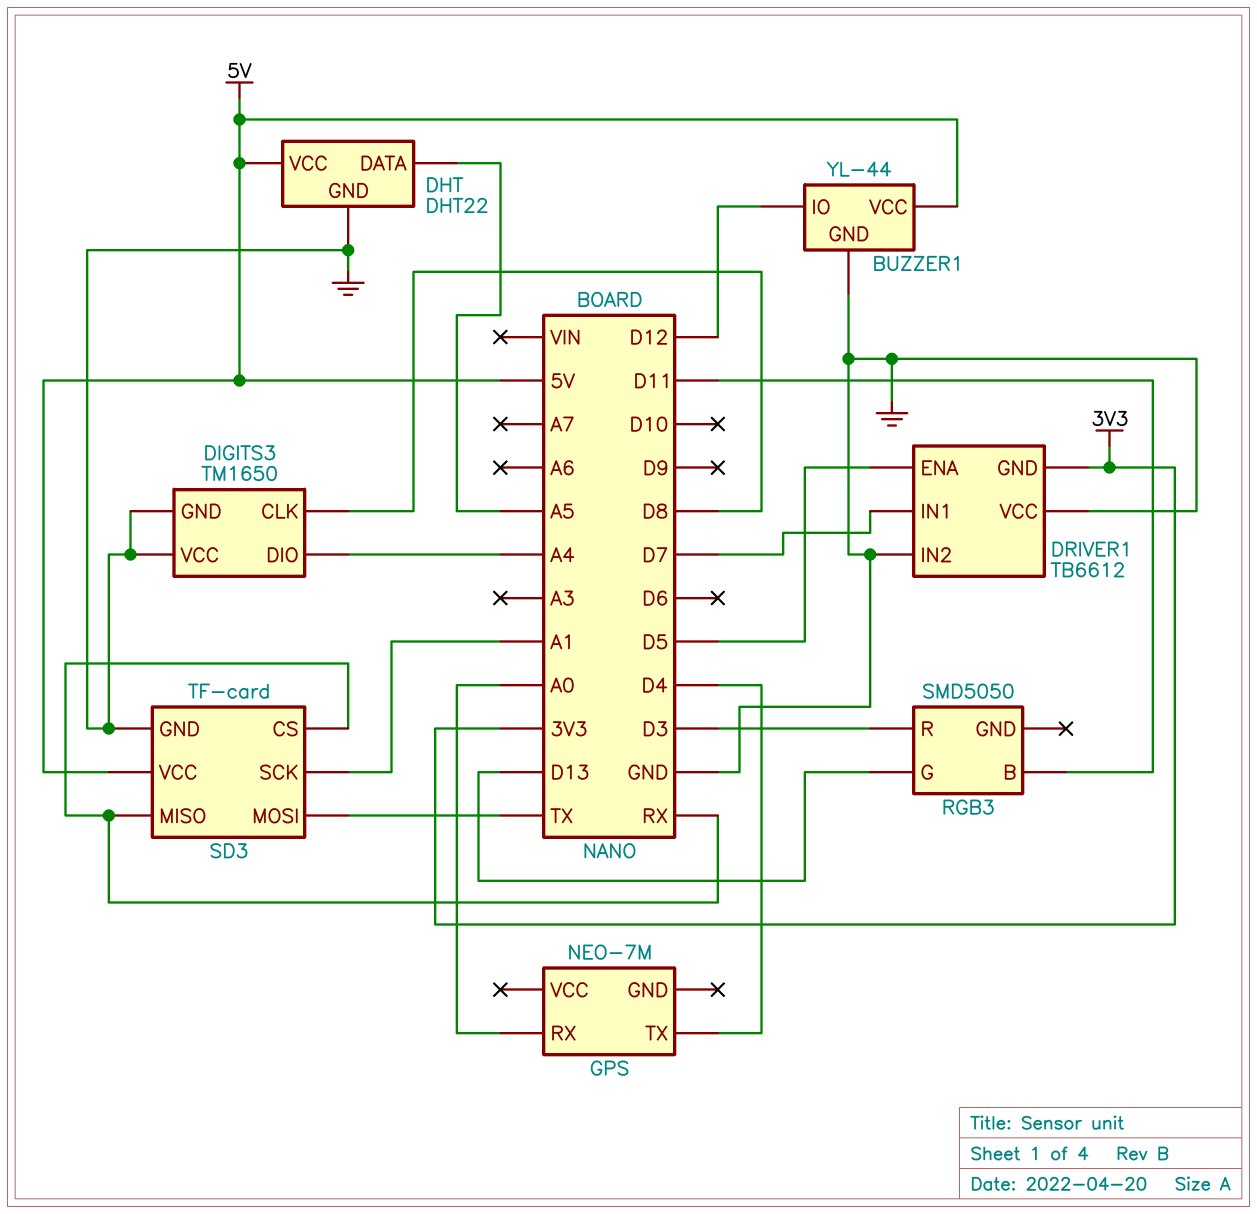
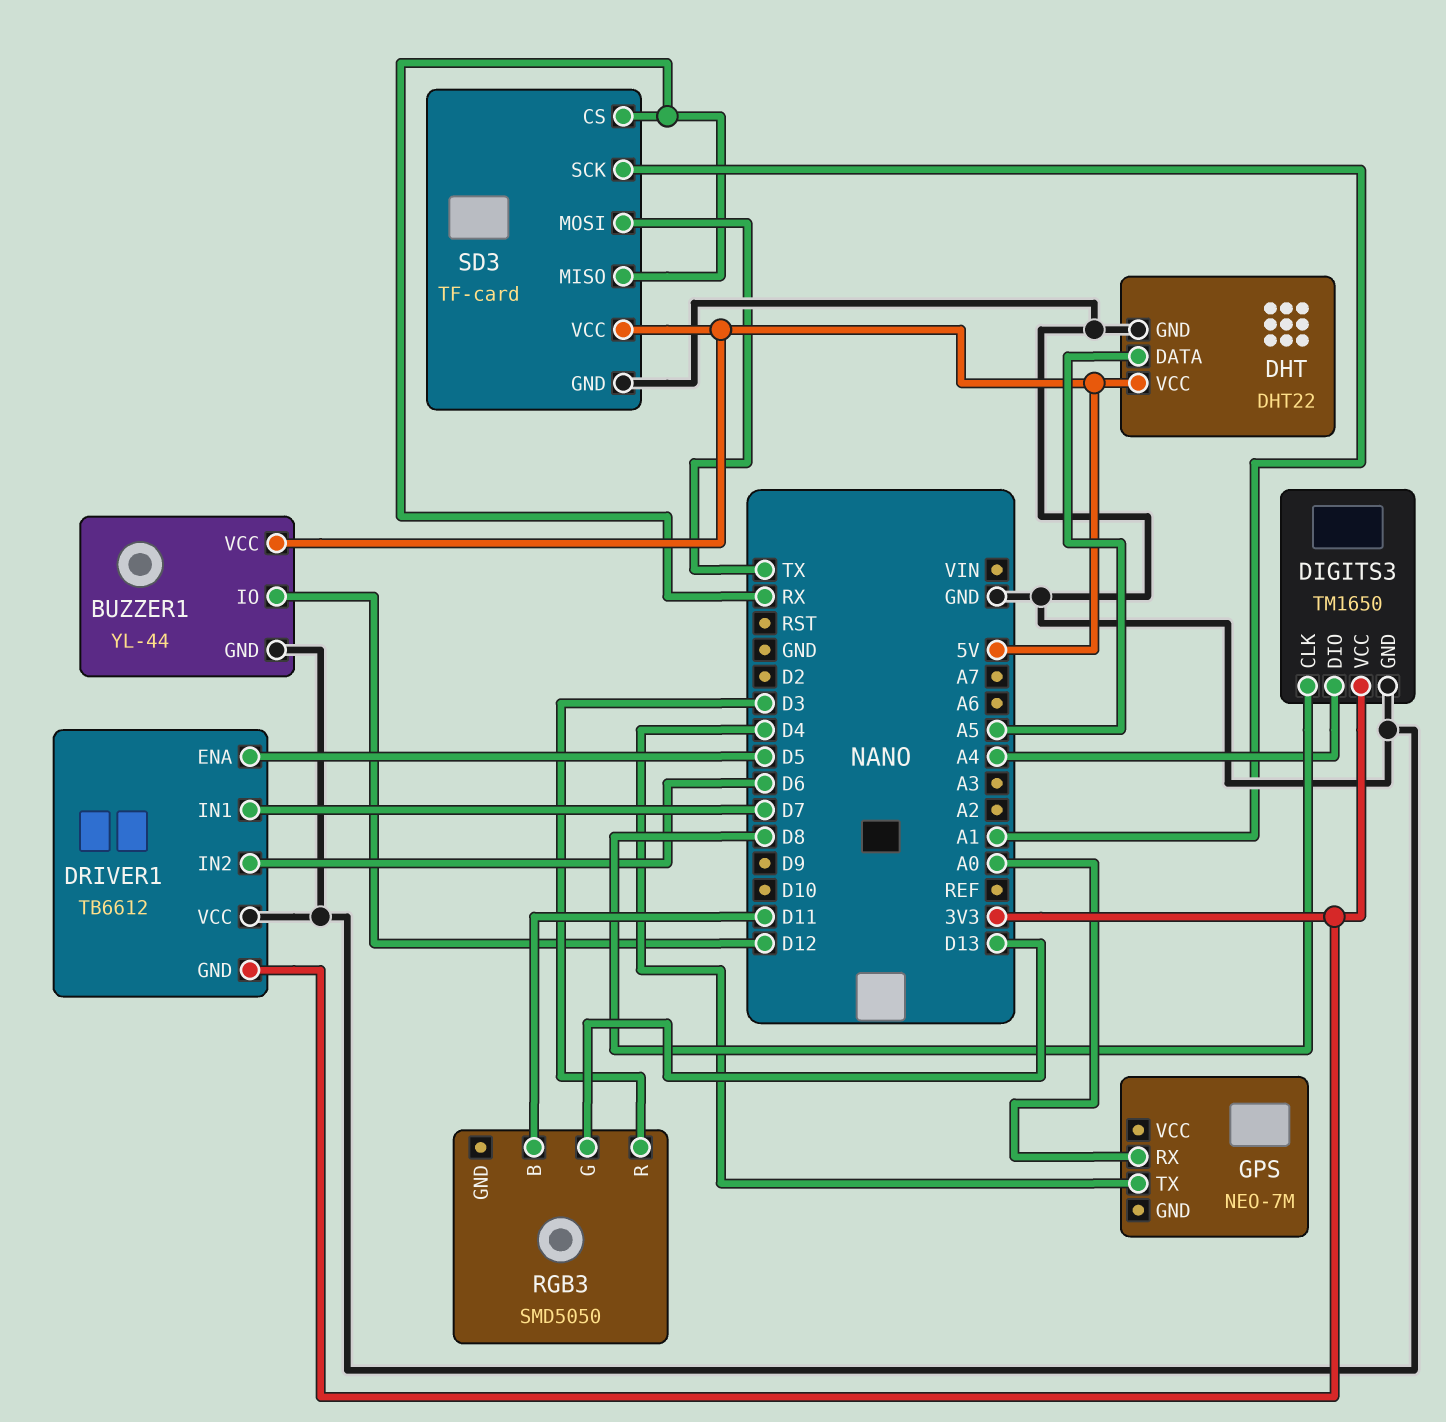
DIGITS3 pin VCC: GND -> 3V3
DRIVER1 pin IN2: GND -> D6

